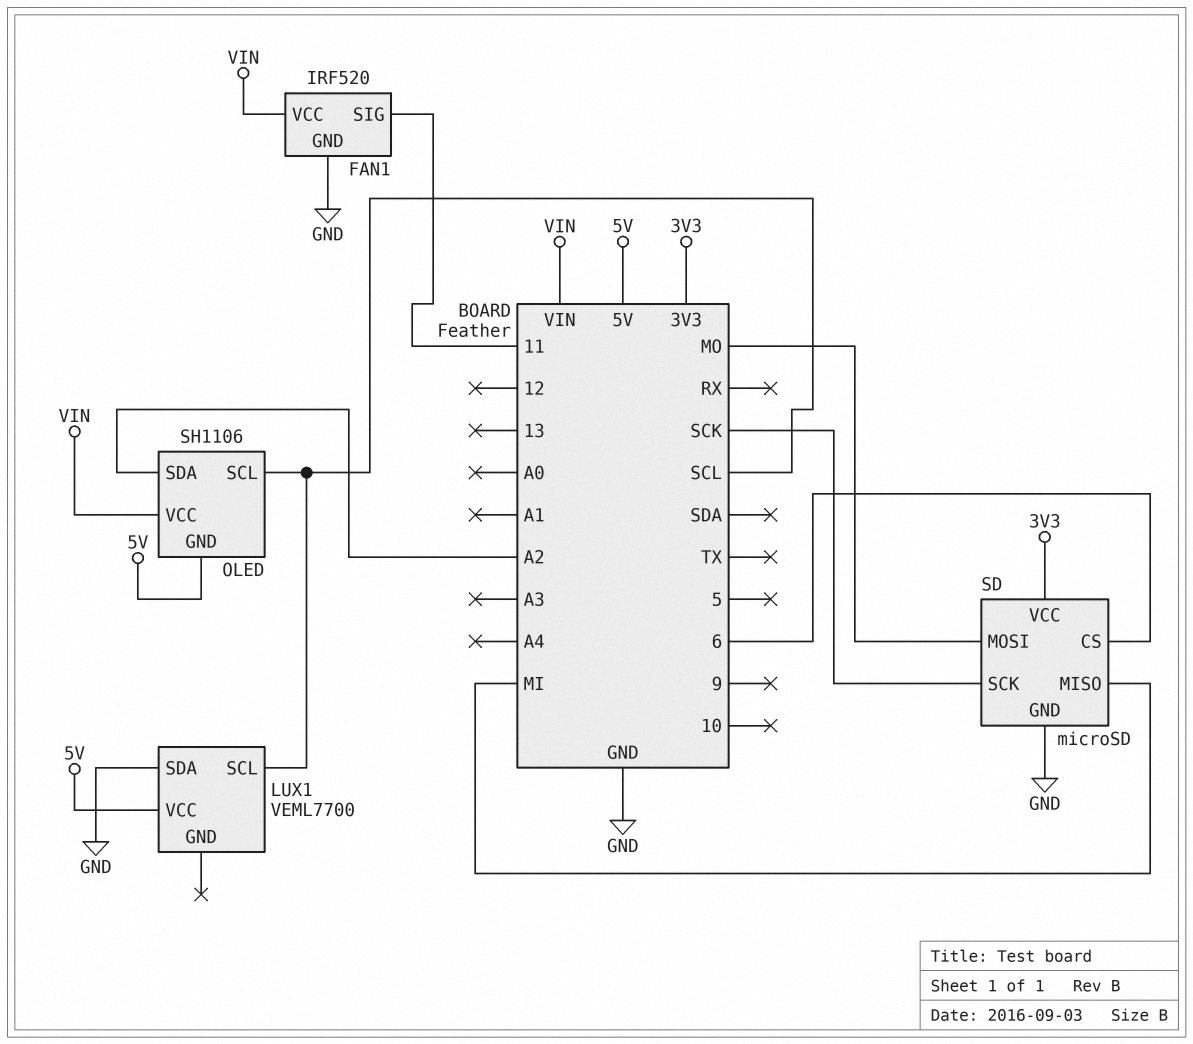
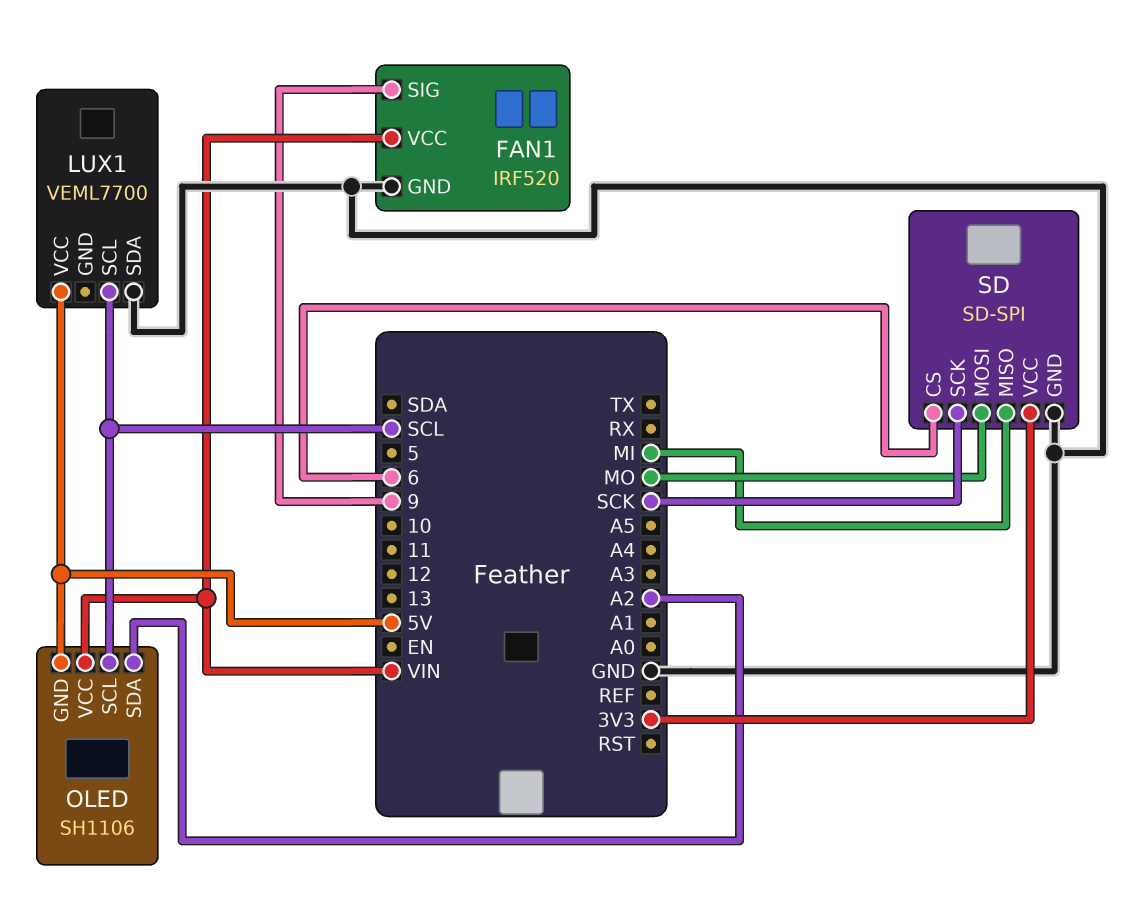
FAN1 pin SIG: 11 -> 9
SD: microSD -> SD-SPI

